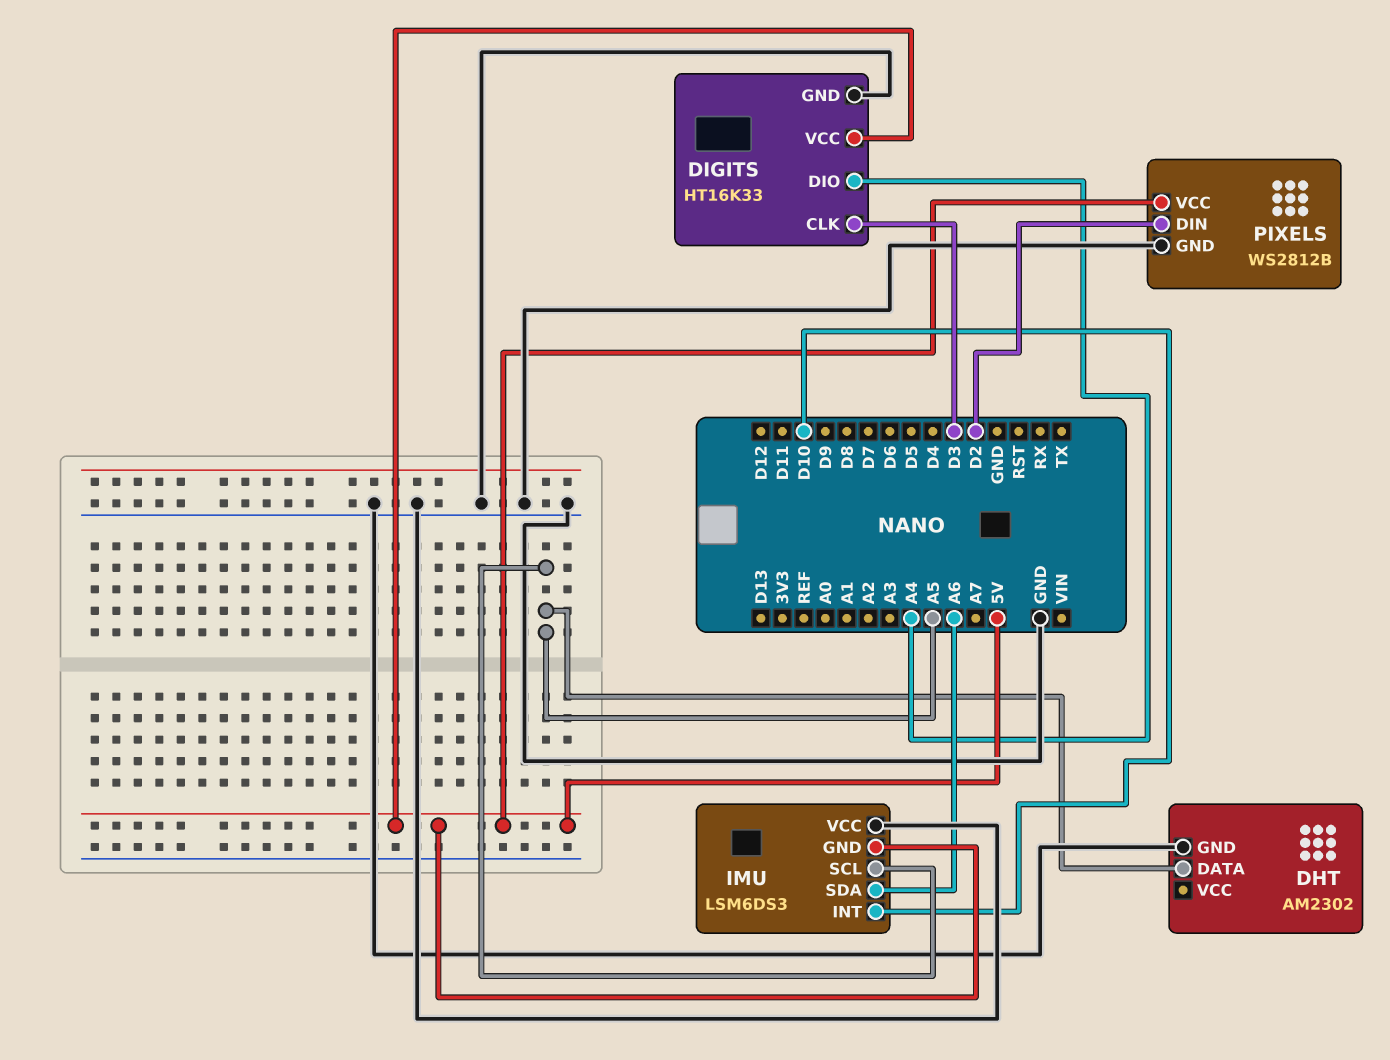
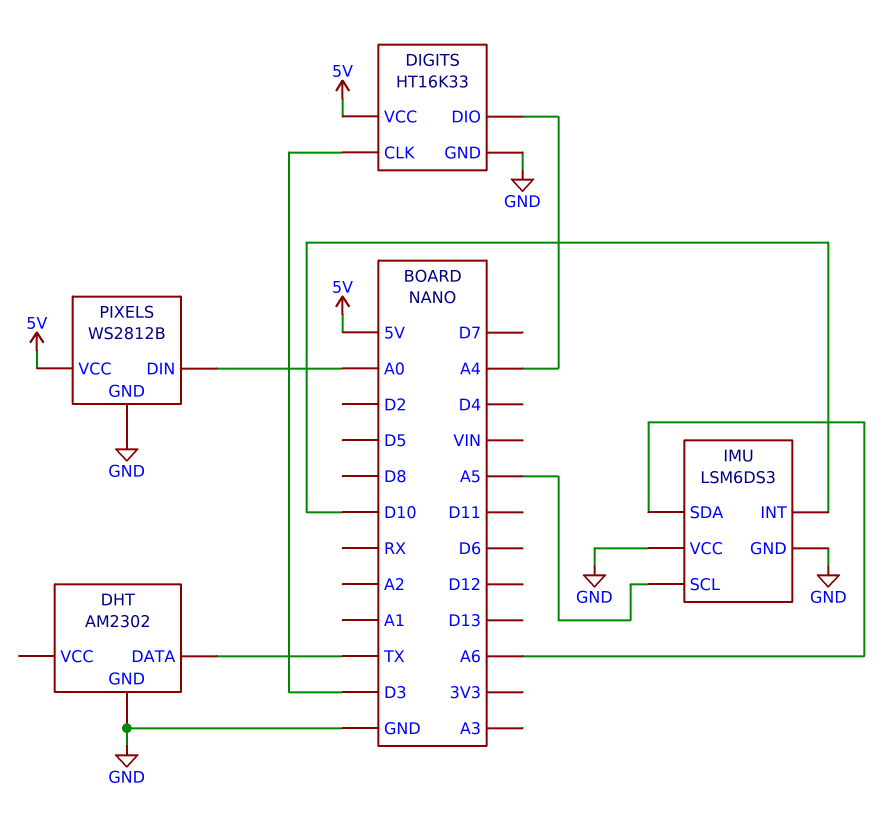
DHT pin DATA: A5 -> TX
IMU pin GND: 5V -> GND
PIXELS pin DIN: D2 -> A0

